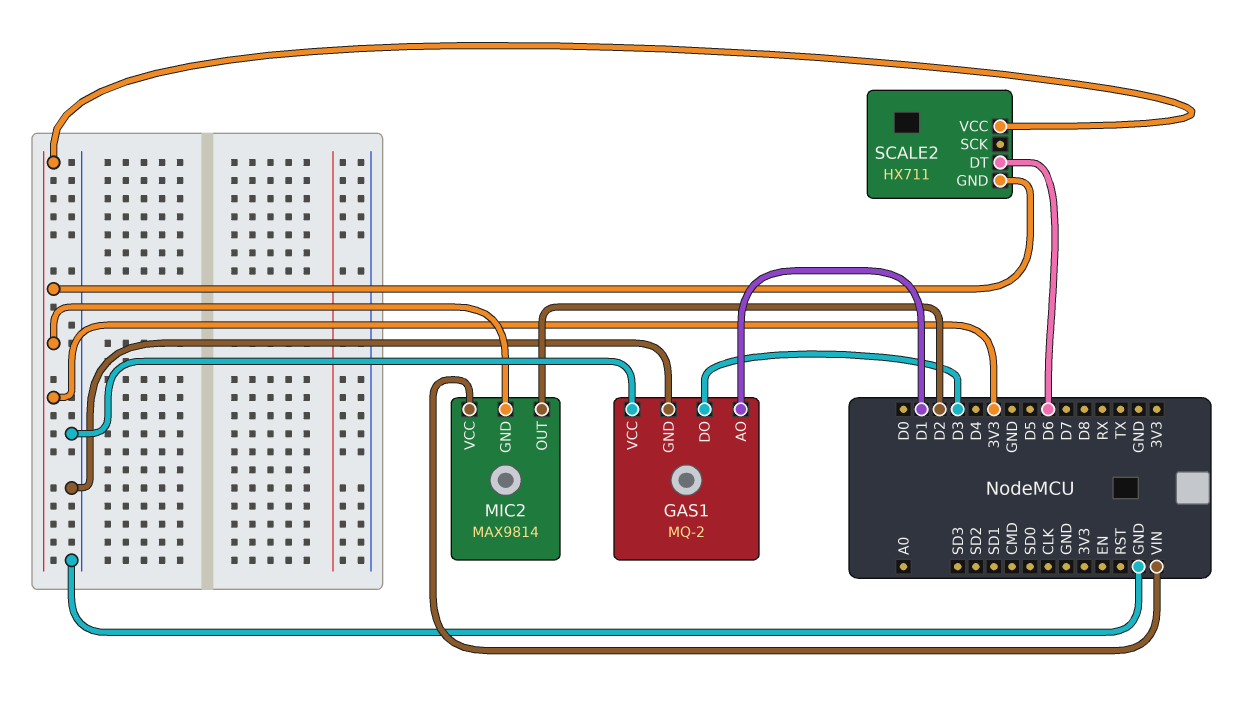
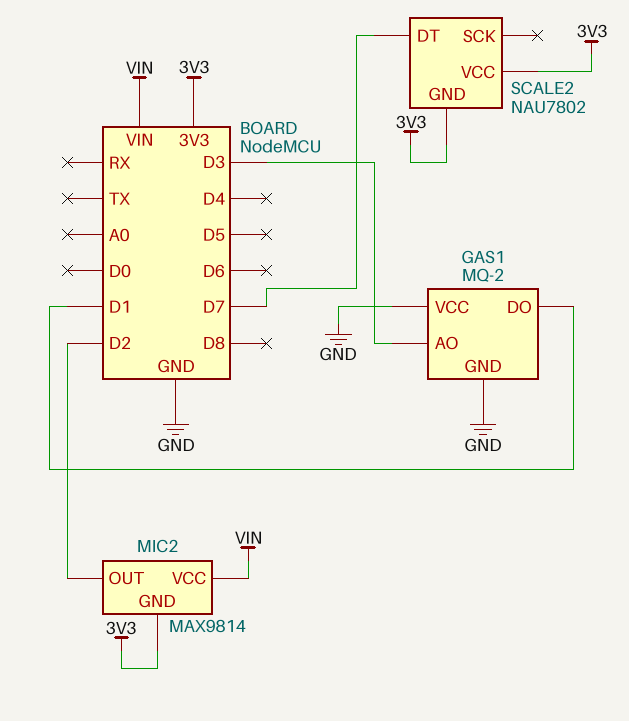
GAS1 pin AO: D1 -> D3
GAS1 pin DO: D3 -> D1
SCALE2: HX711 -> NAU7802
SCALE2 pin DT: D6 -> D7

